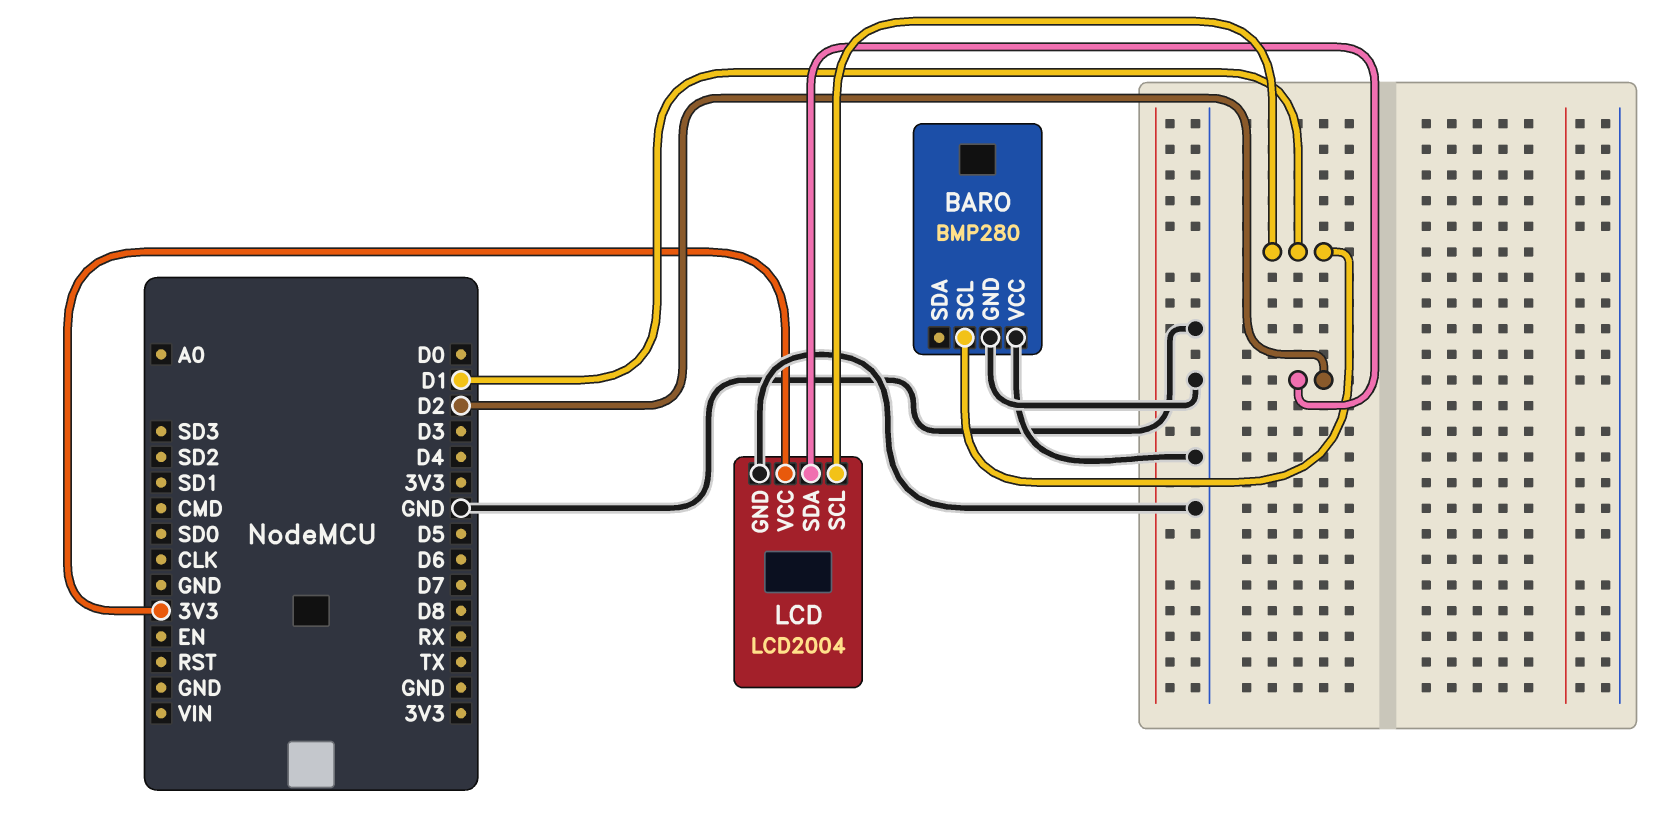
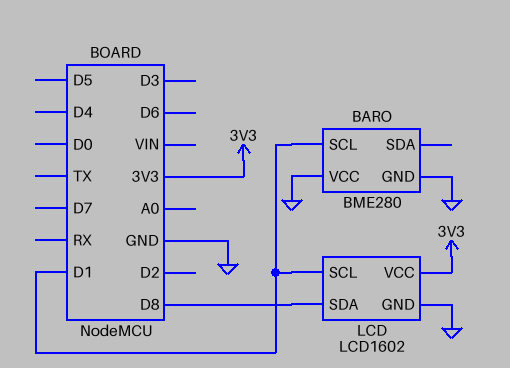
BARO: BMP280 -> BME280
LCD: LCD2004 -> LCD1602
LCD pin SDA: D2 -> D8

